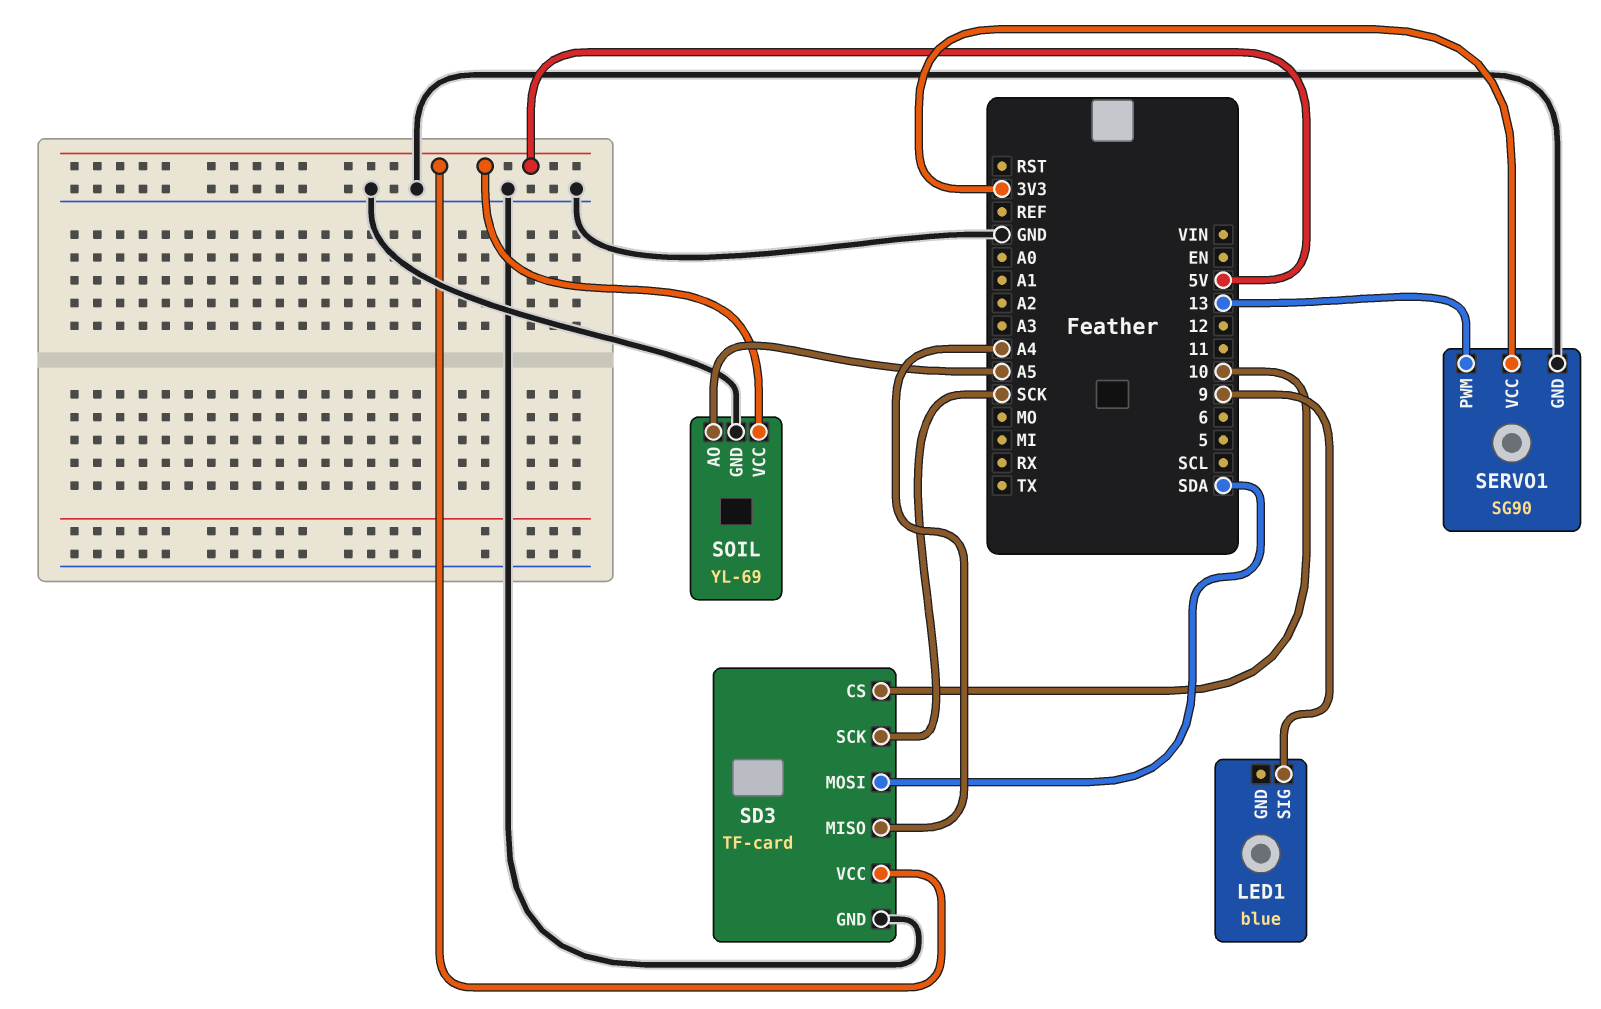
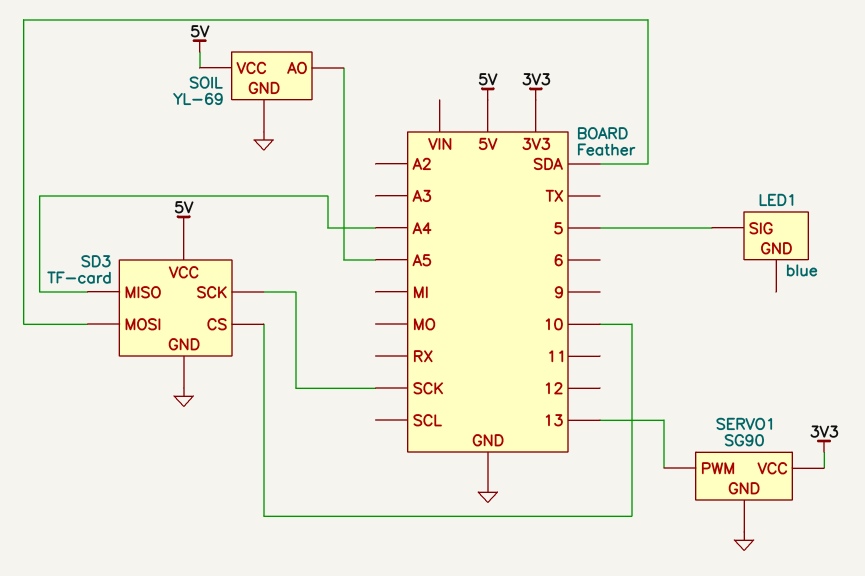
LED1 pin SIG: 9 -> 5

